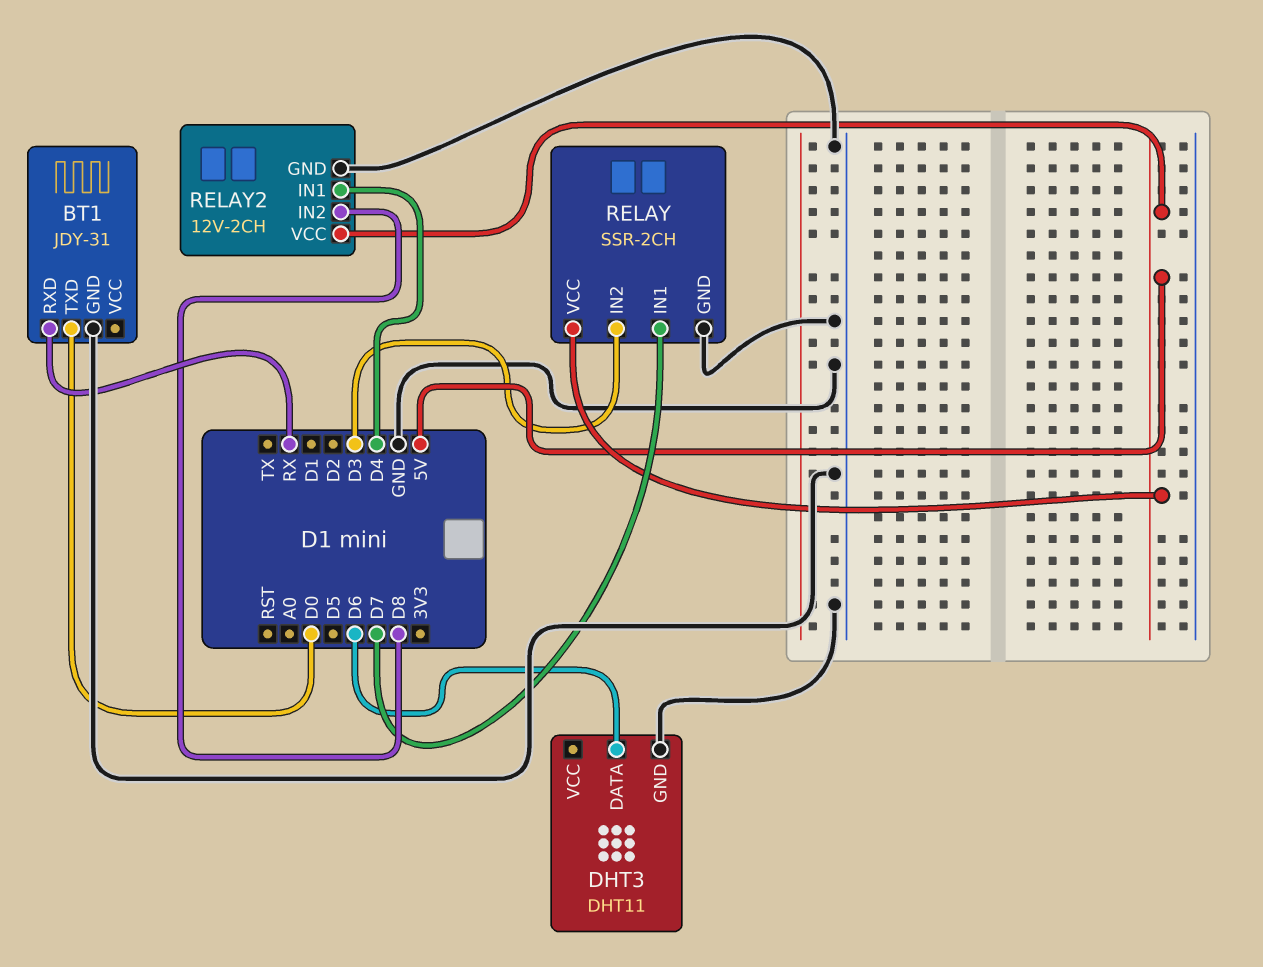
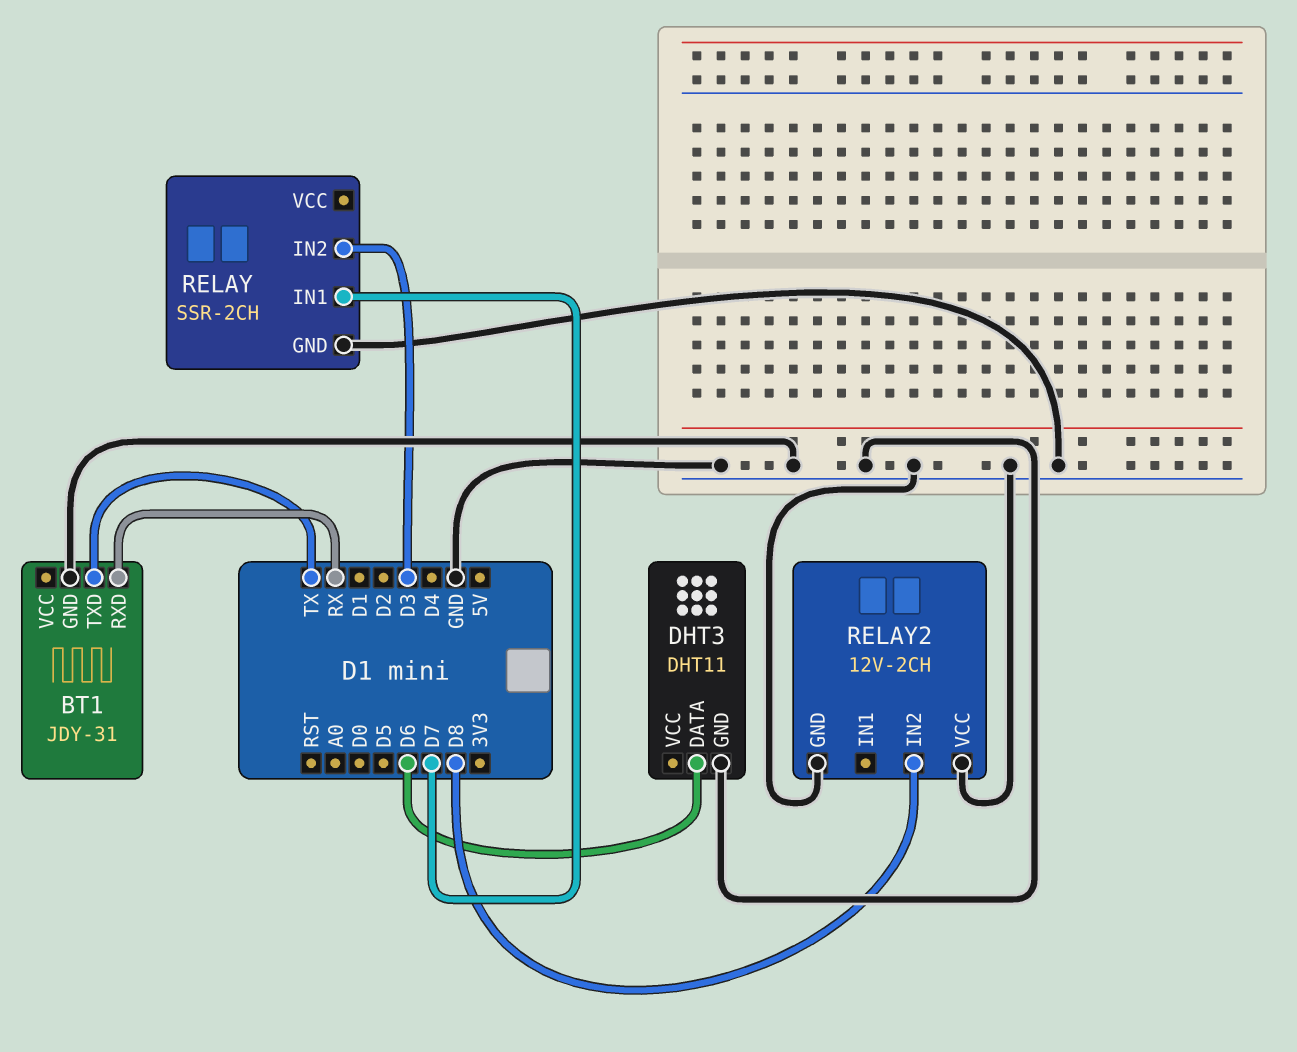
BT1 pin TXD: D0 -> TX
RELAY pin VCC: 5V -> none
RELAY2 pin IN1: D4 -> none
RELAY2 pin VCC: 5V -> GND

